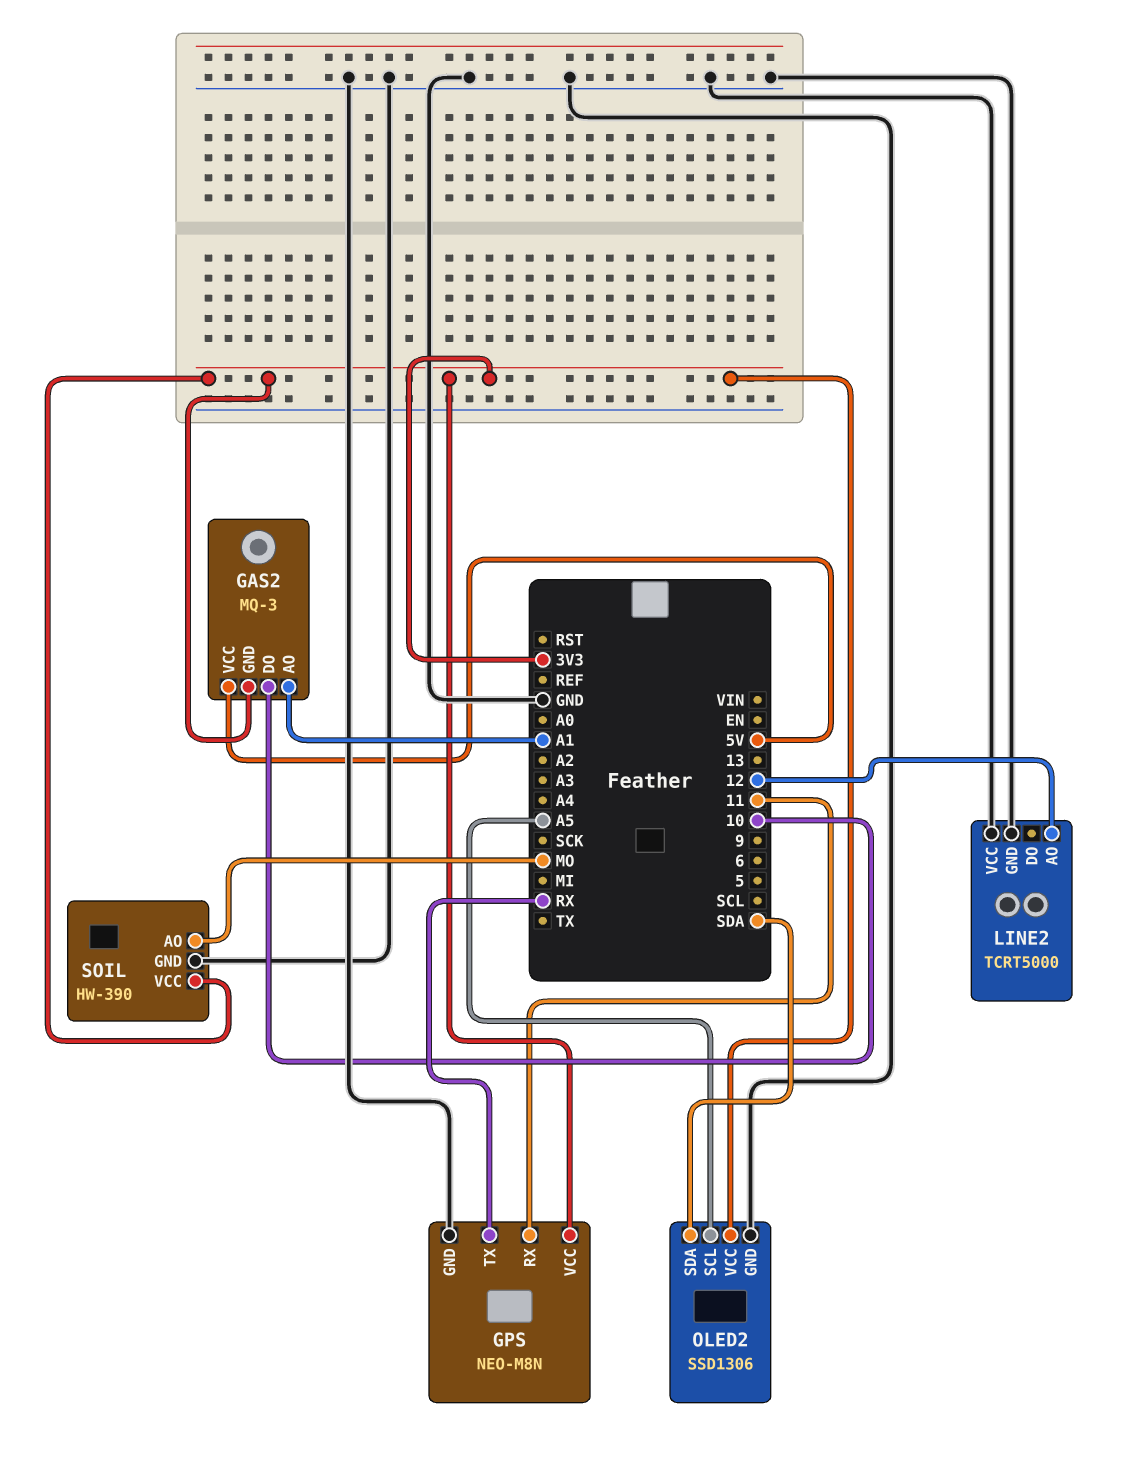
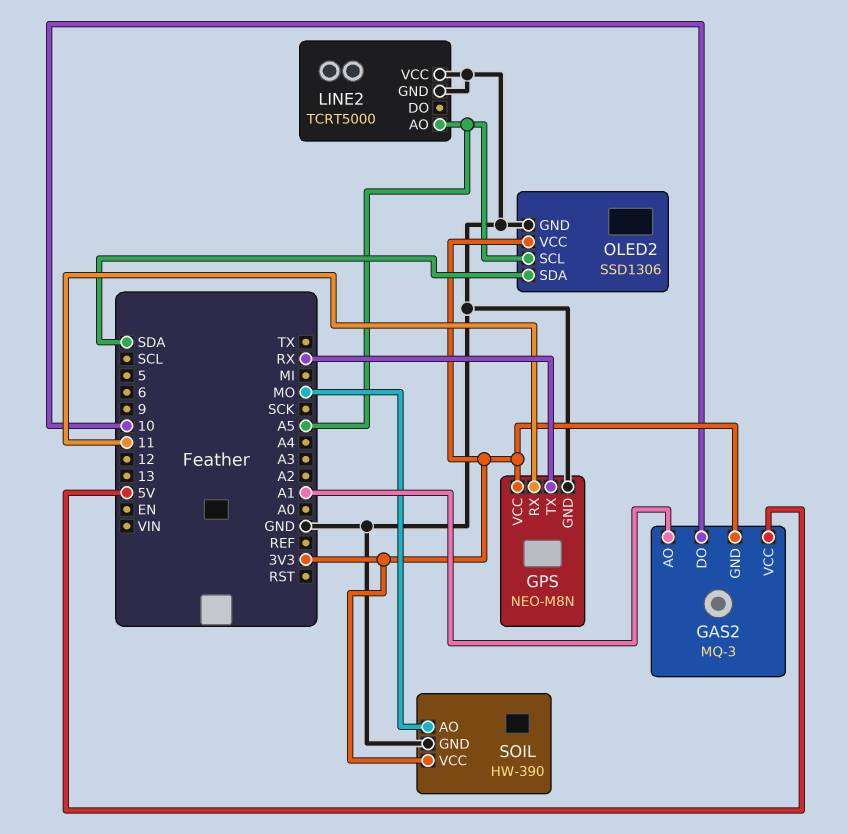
LINE2 pin AO: 12 -> A5

